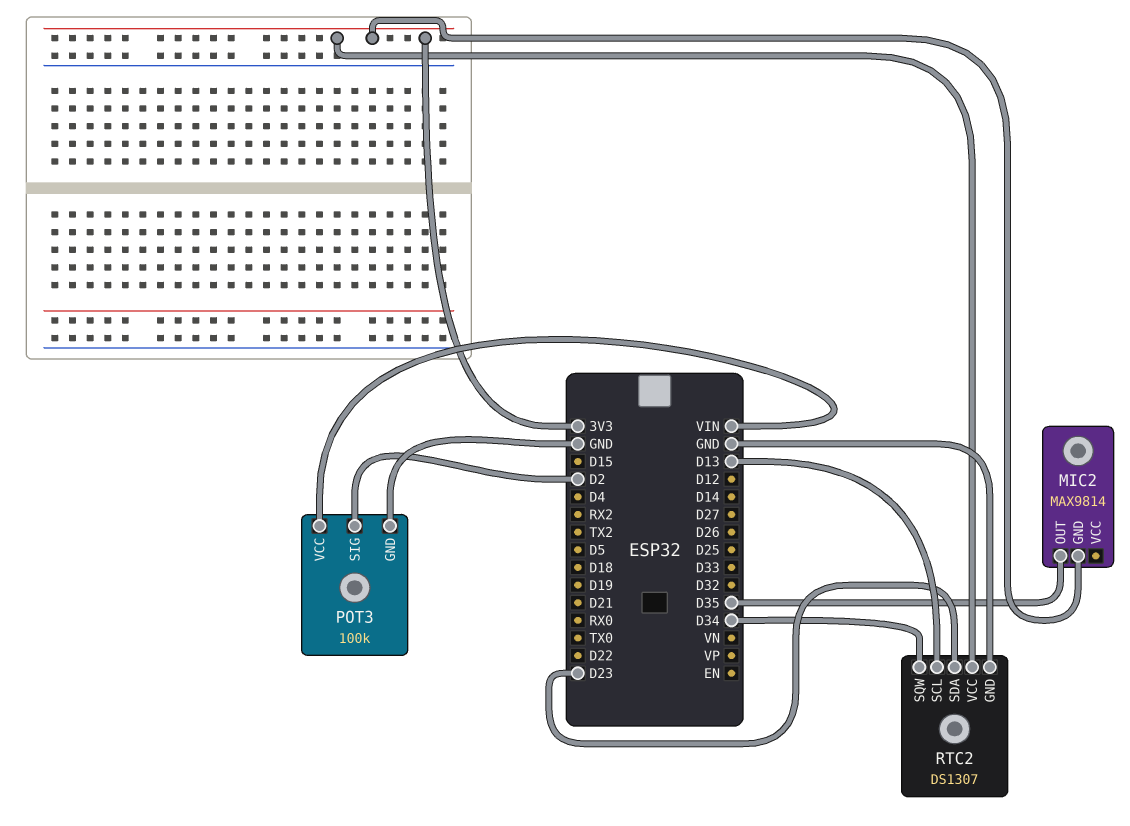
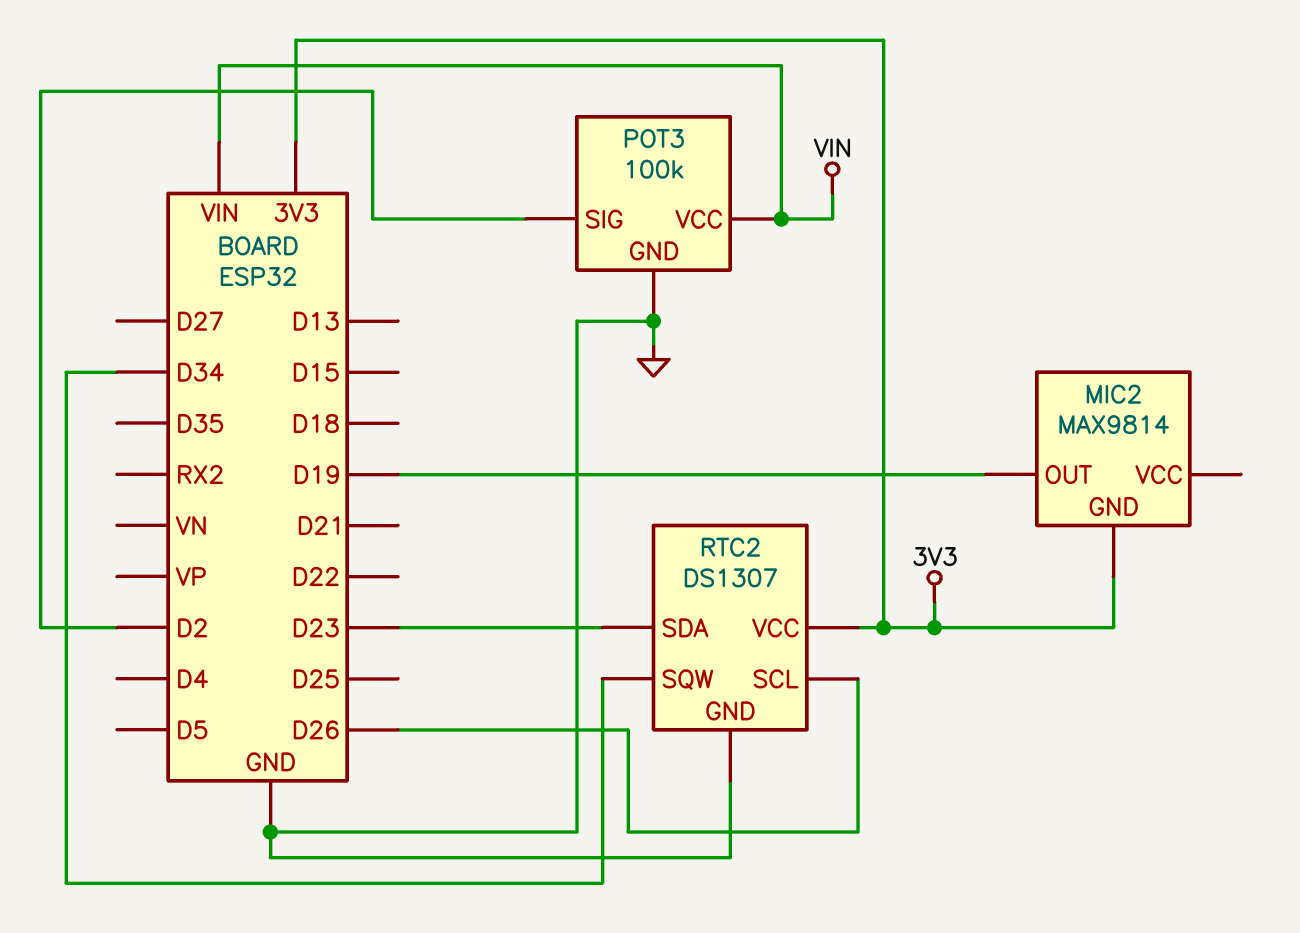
MIC2 pin OUT: D35 -> D19
RTC2 pin SCL: D13 -> D26

